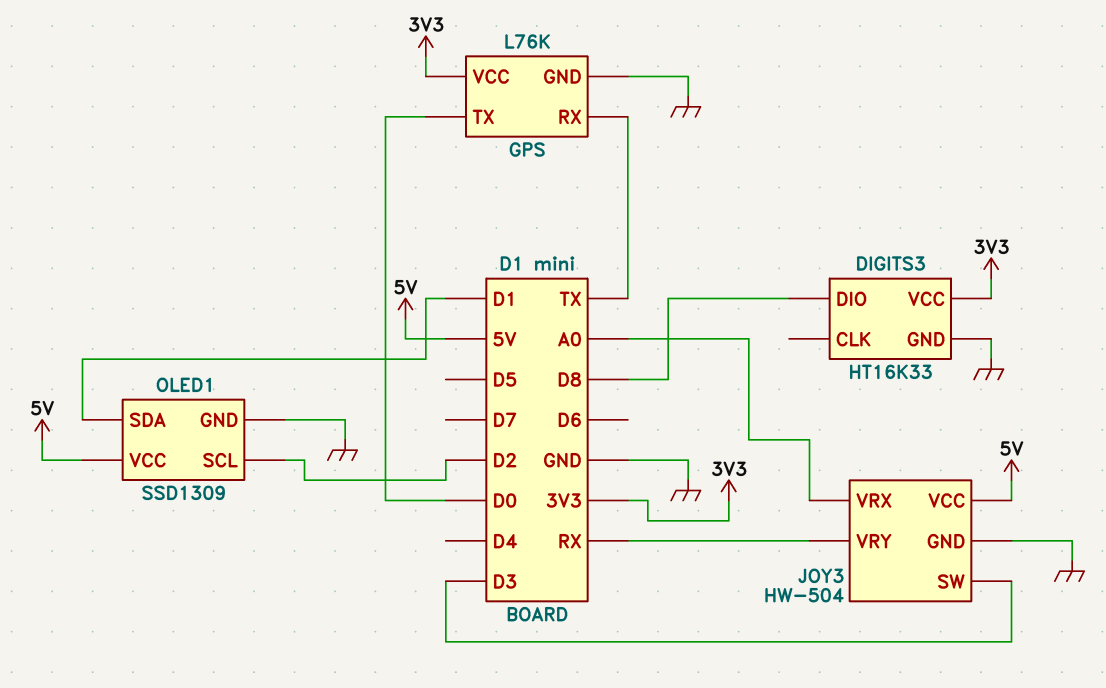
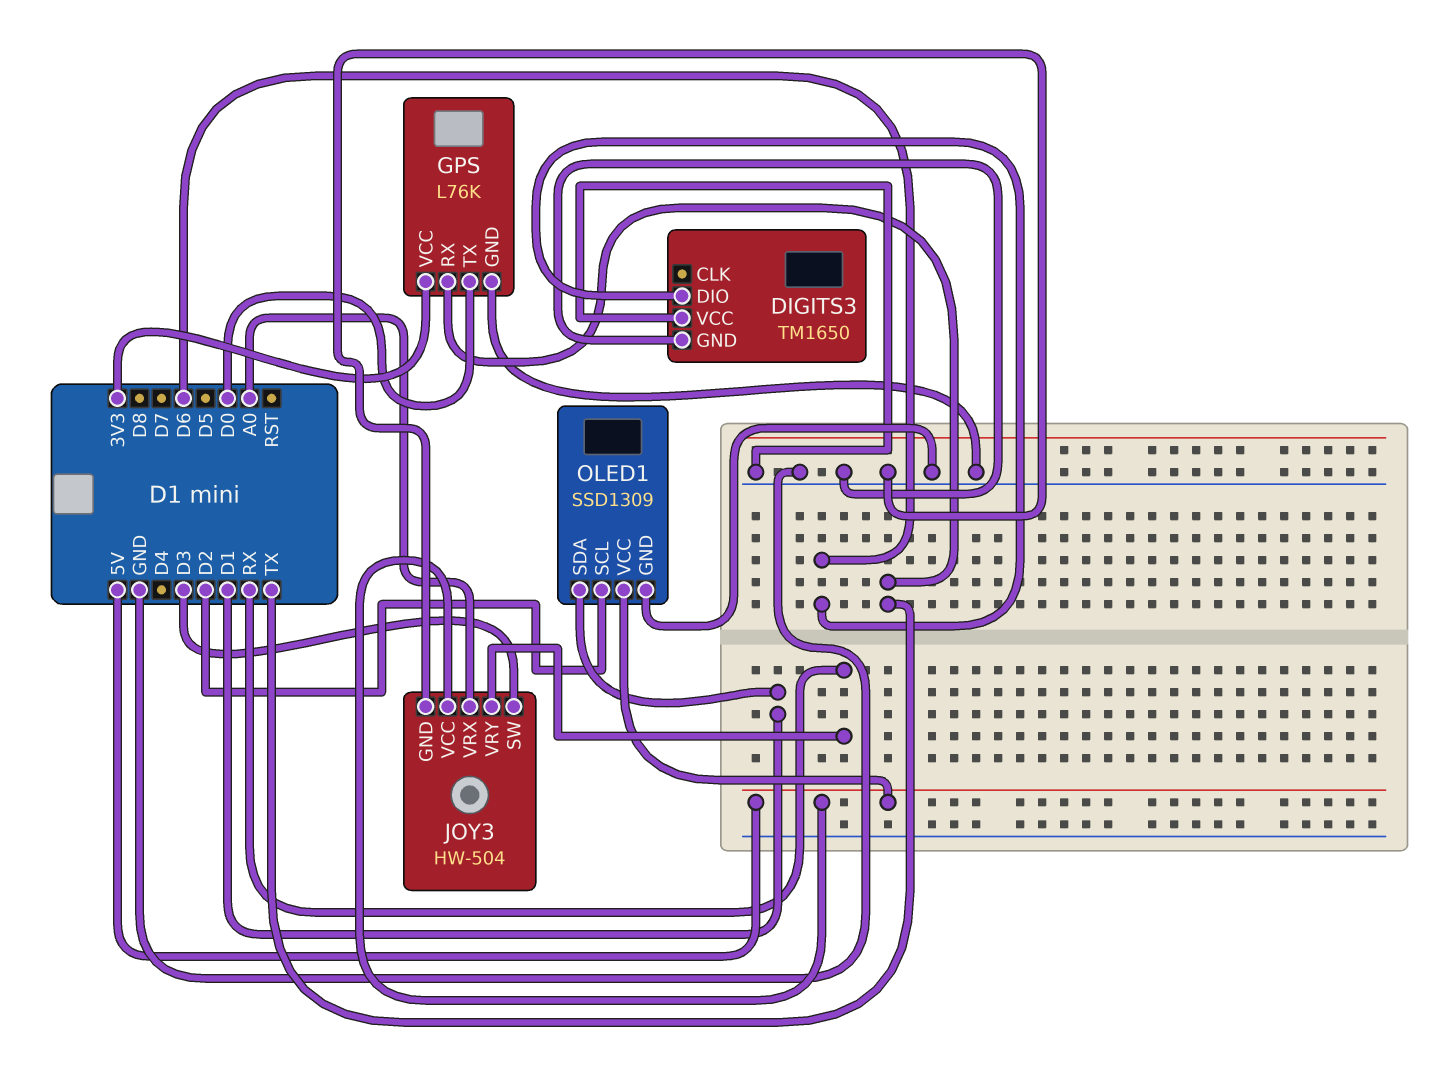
DIGITS3: HT16K33 -> TM1650
DIGITS3 pin DIO: D8 -> D6
DIGITS3 pin VCC: 3V3 -> GND

